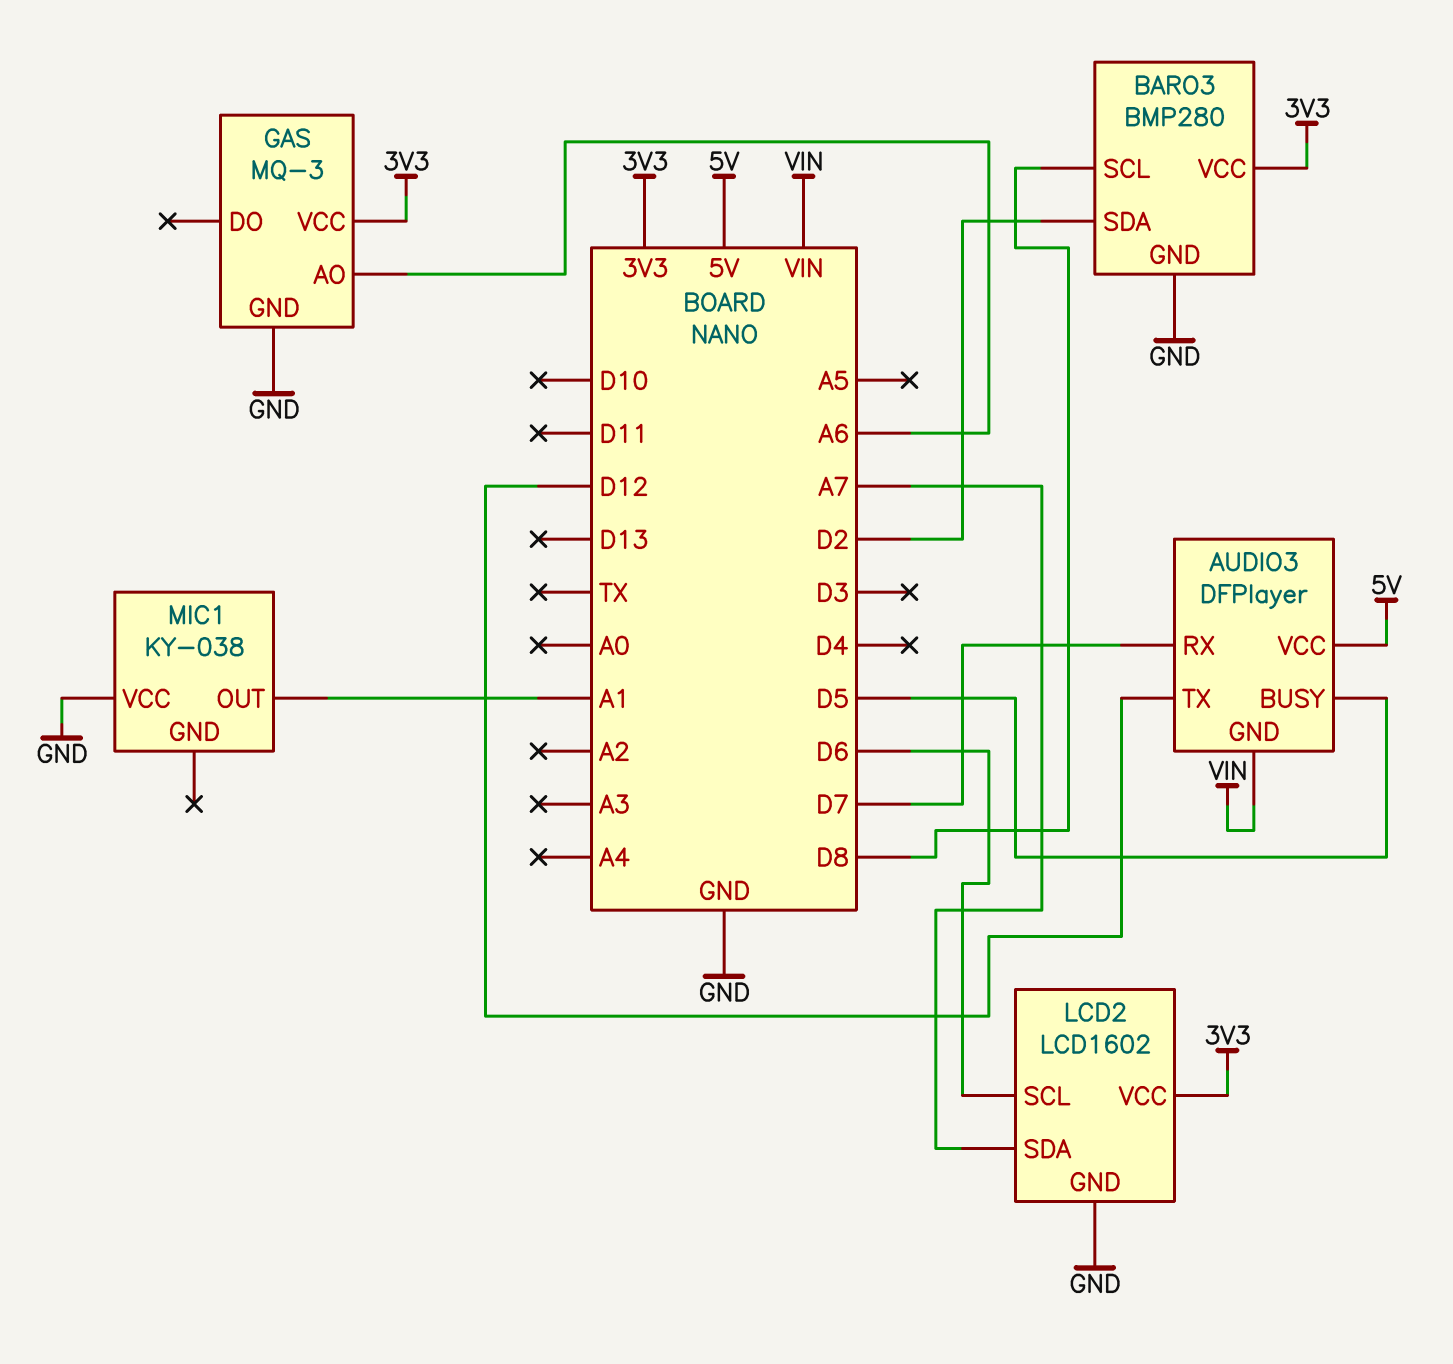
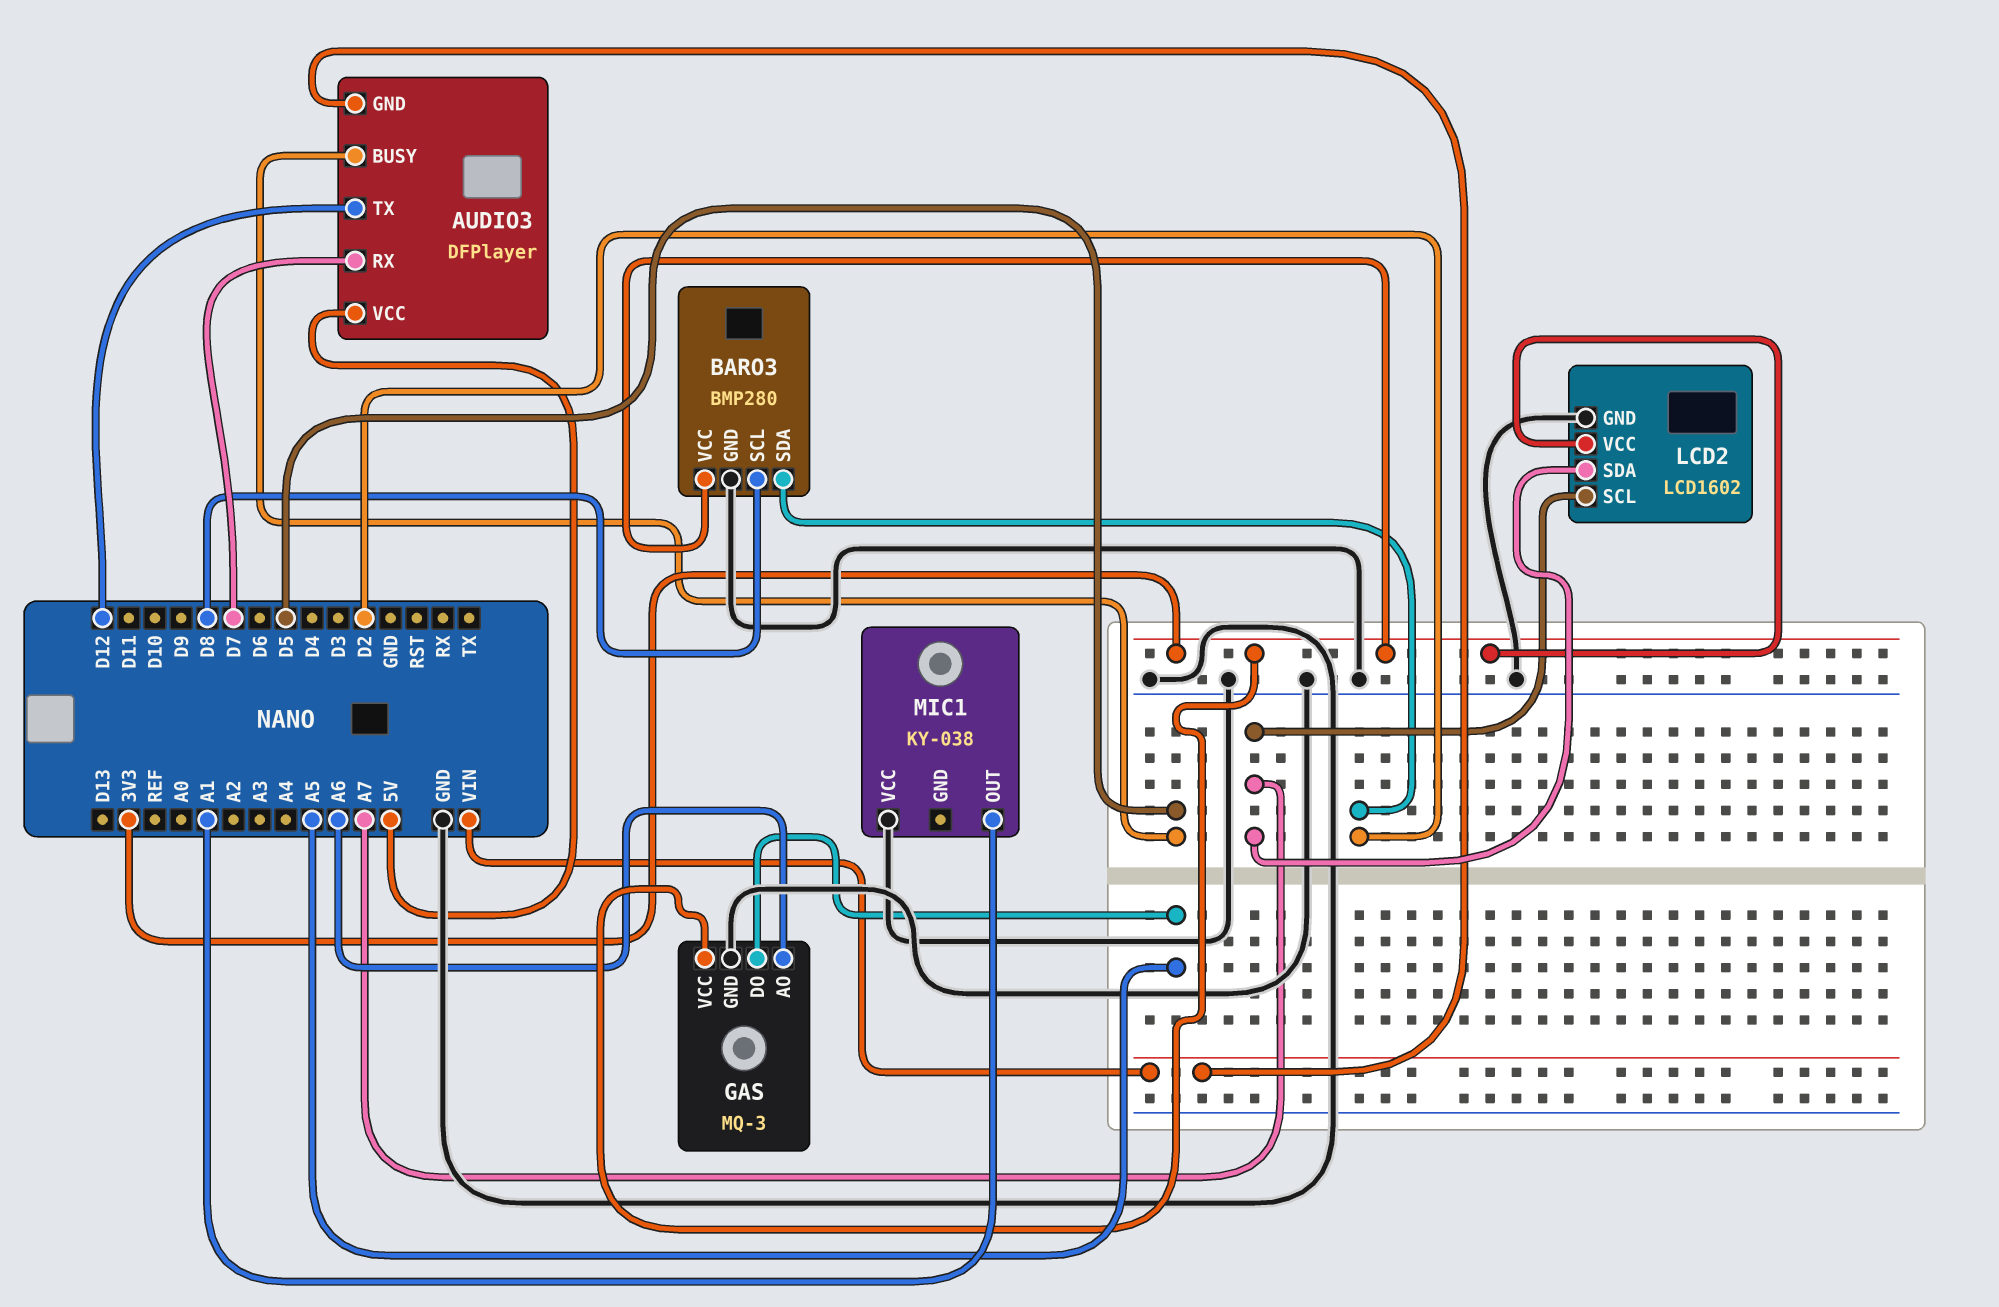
GAS pin DO: none -> A5
LCD2 pin SCL: D6 -> A7

